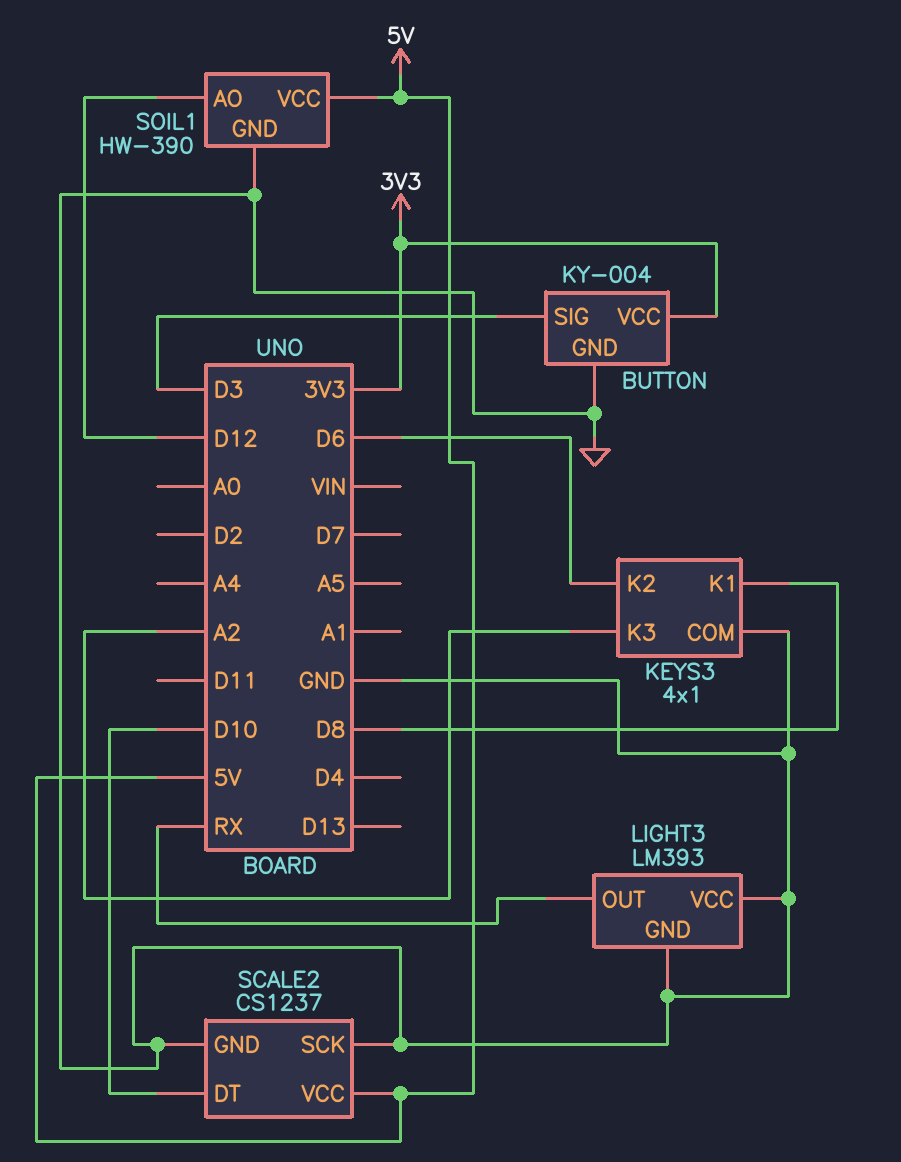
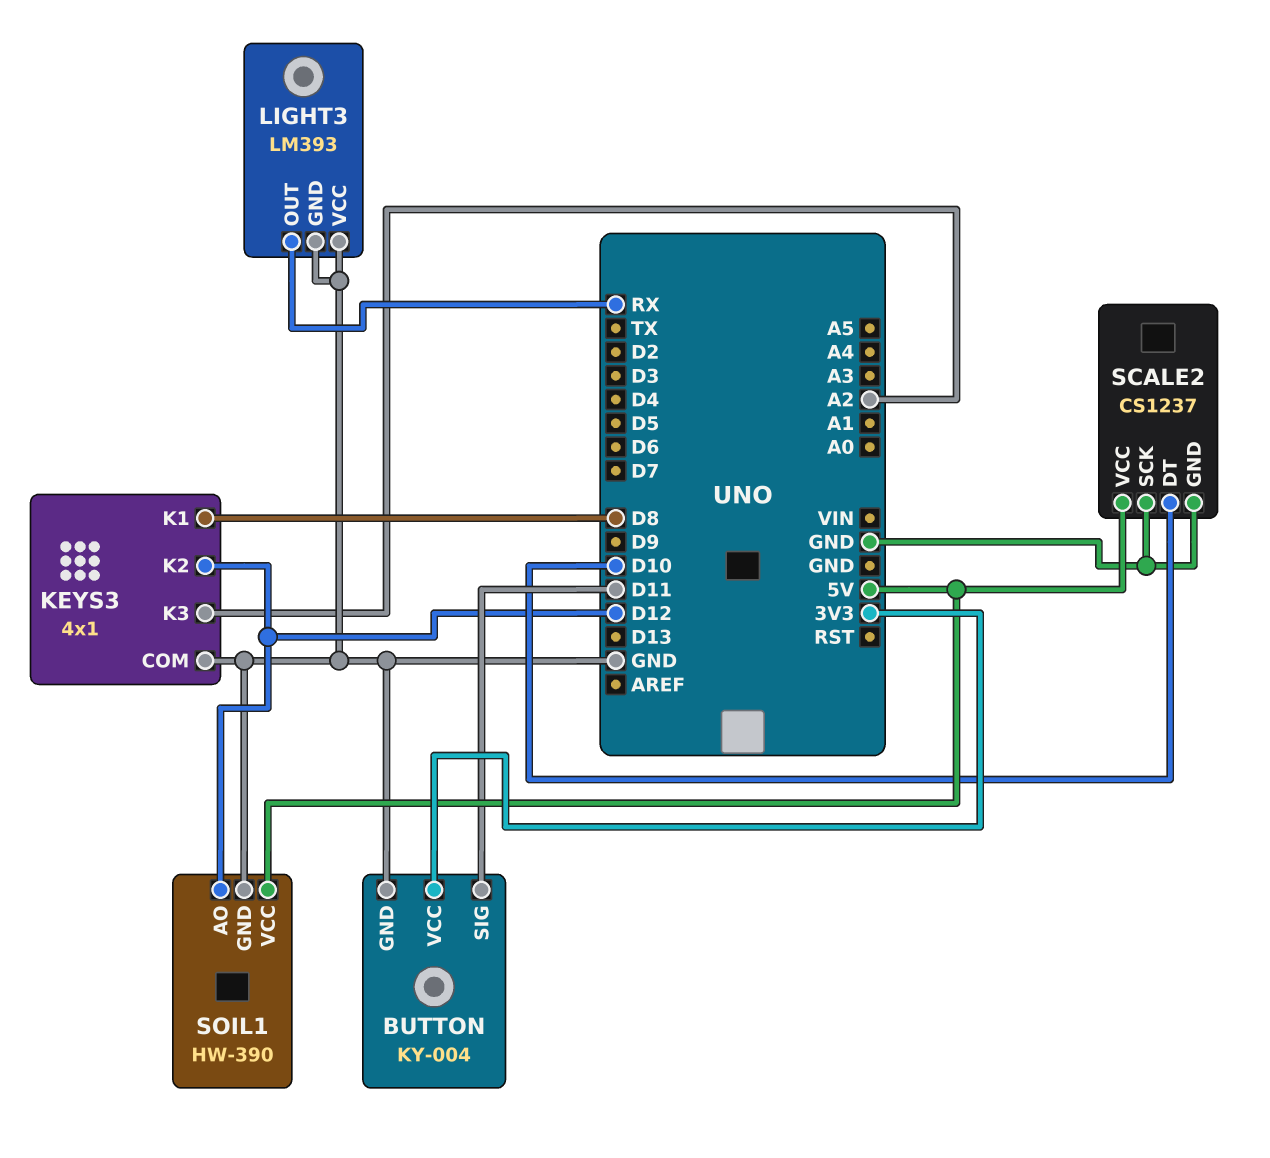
BUTTON pin SIG: D3 -> D11
KEYS3 pin K2: D6 -> D12

